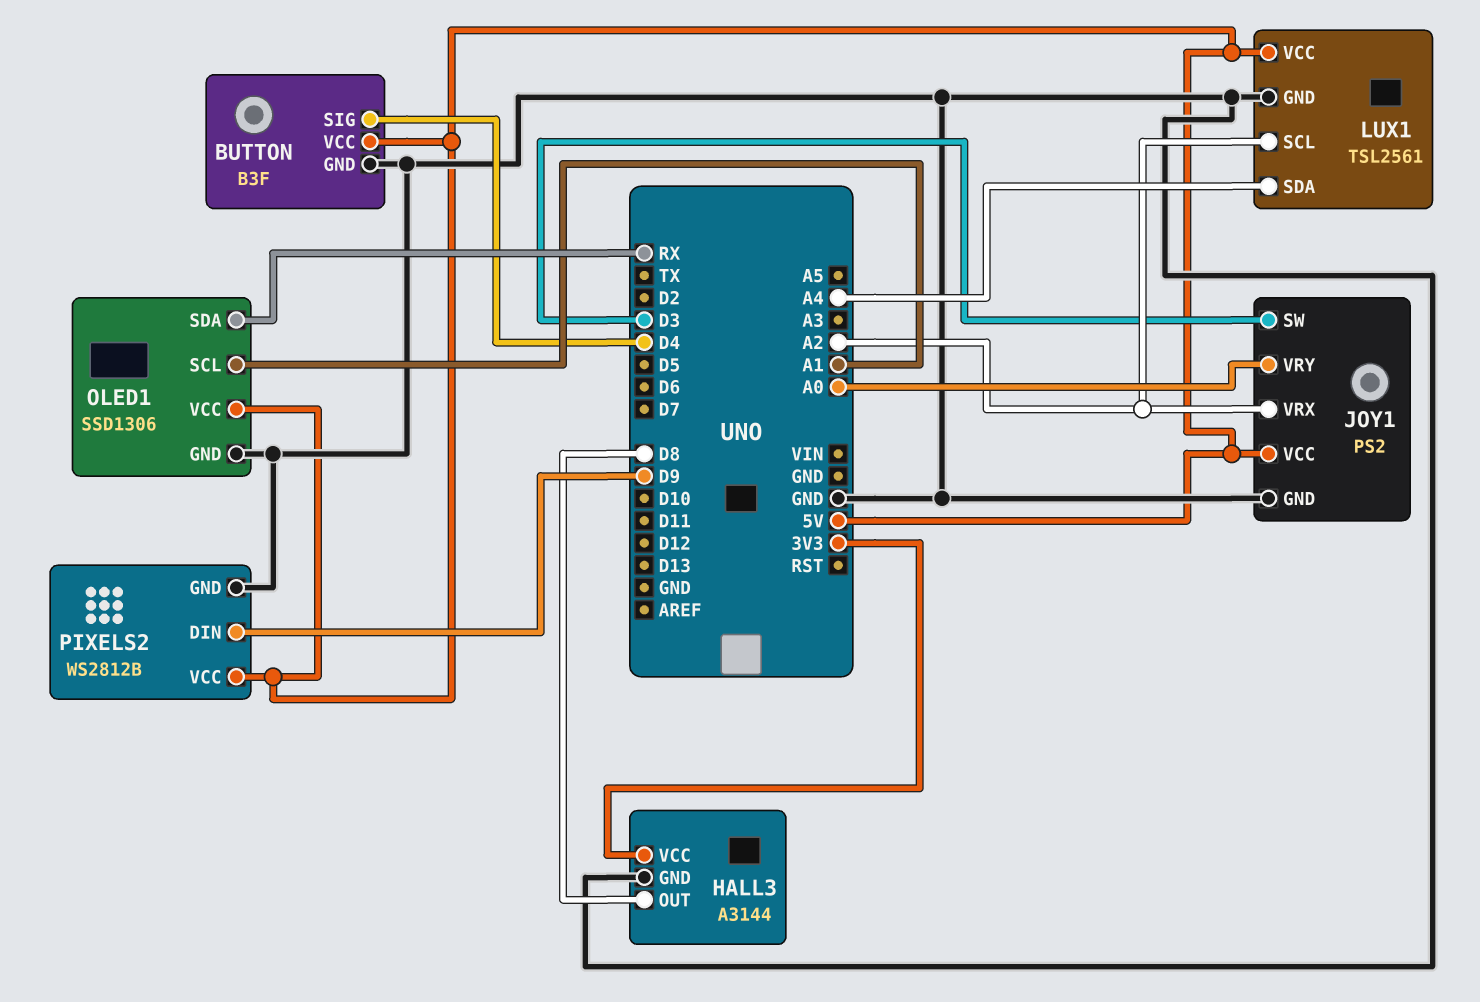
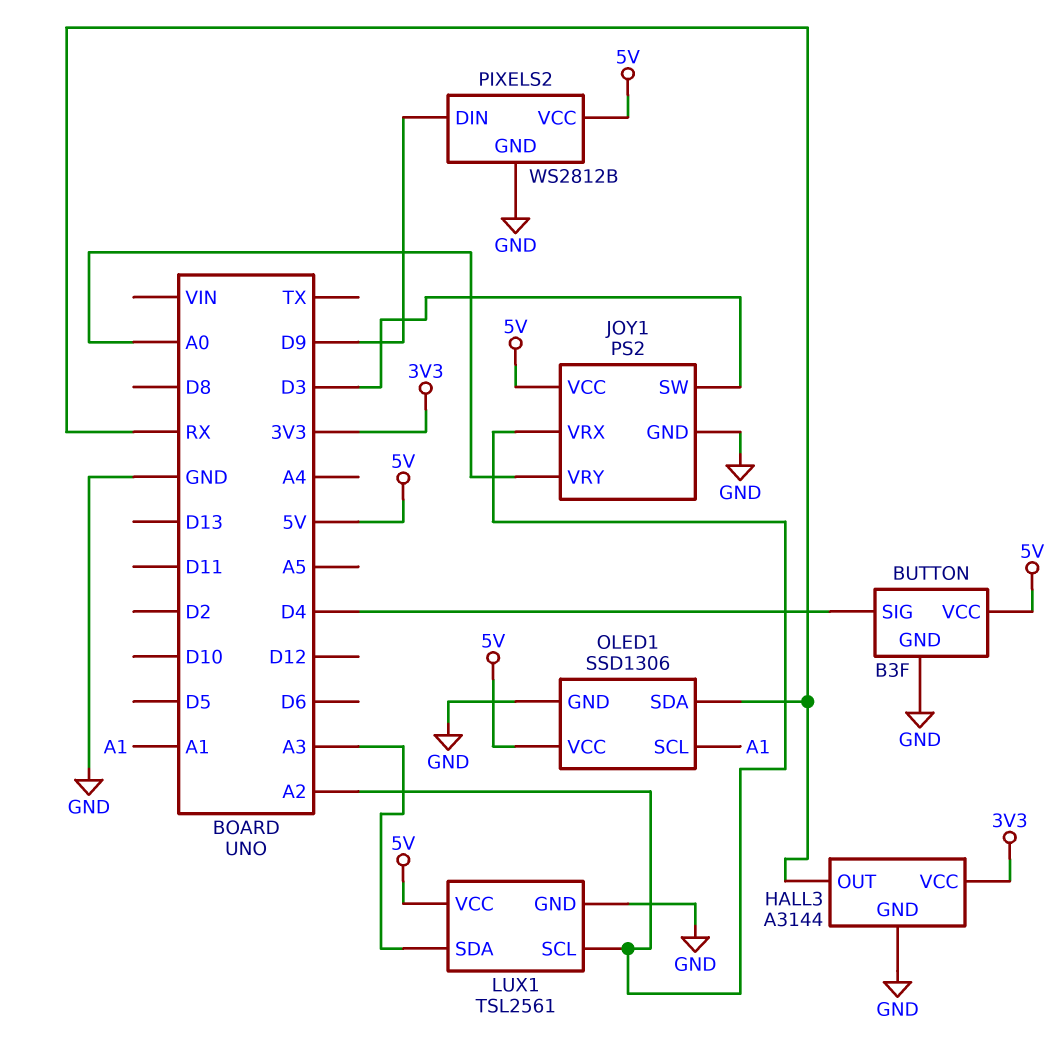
HALL3 pin OUT: D8 -> RX
LUX1 pin SDA: A4 -> A3

